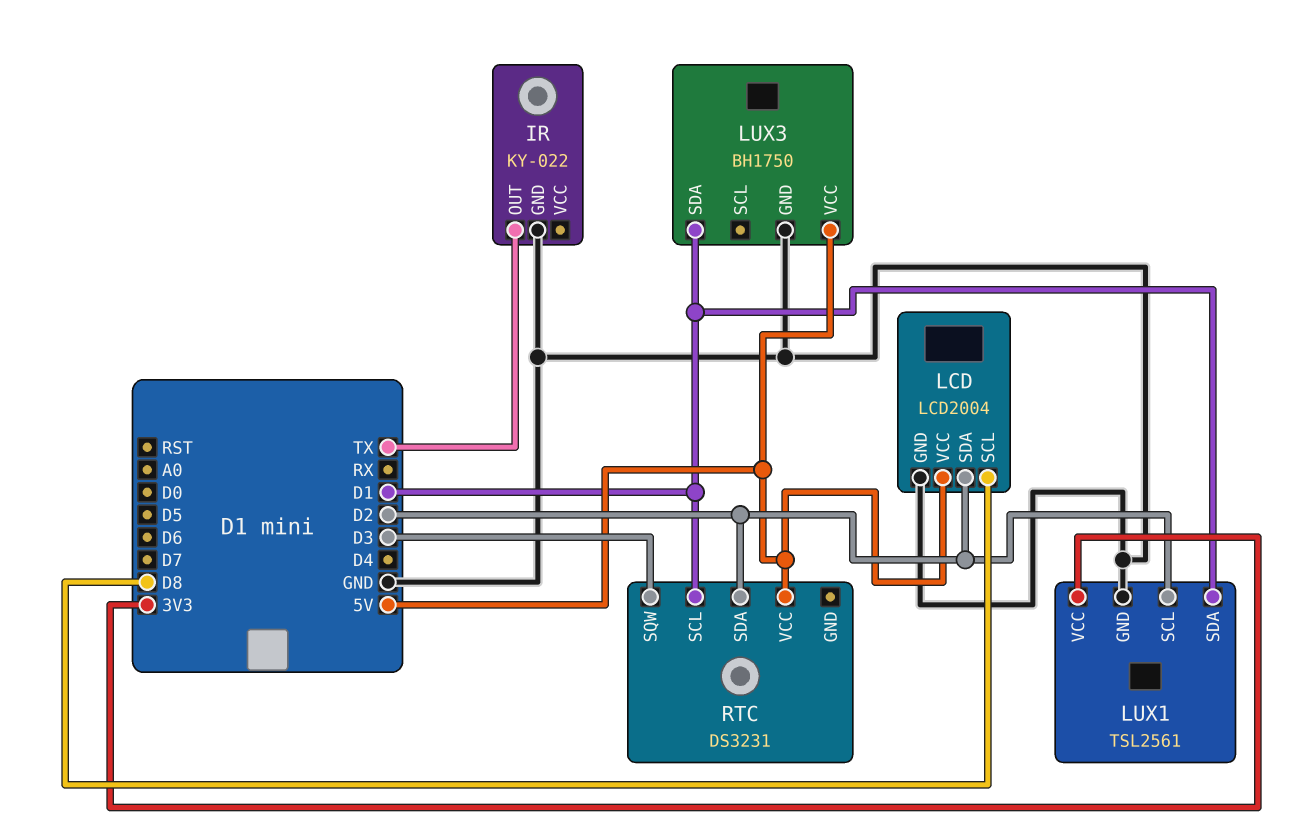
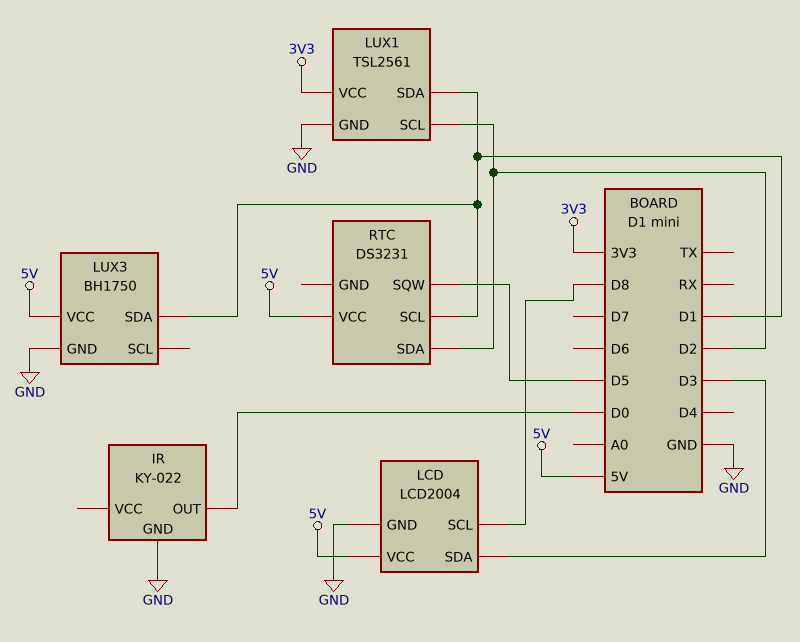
IR pin OUT: TX -> D0
LCD pin SDA: D2 -> D3
RTC pin SQW: D3 -> D5

